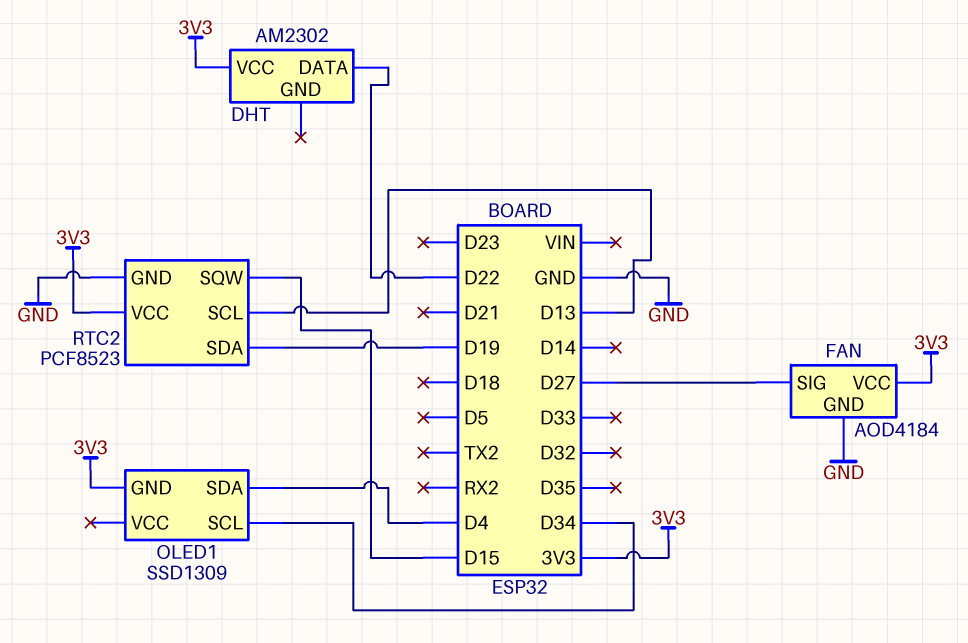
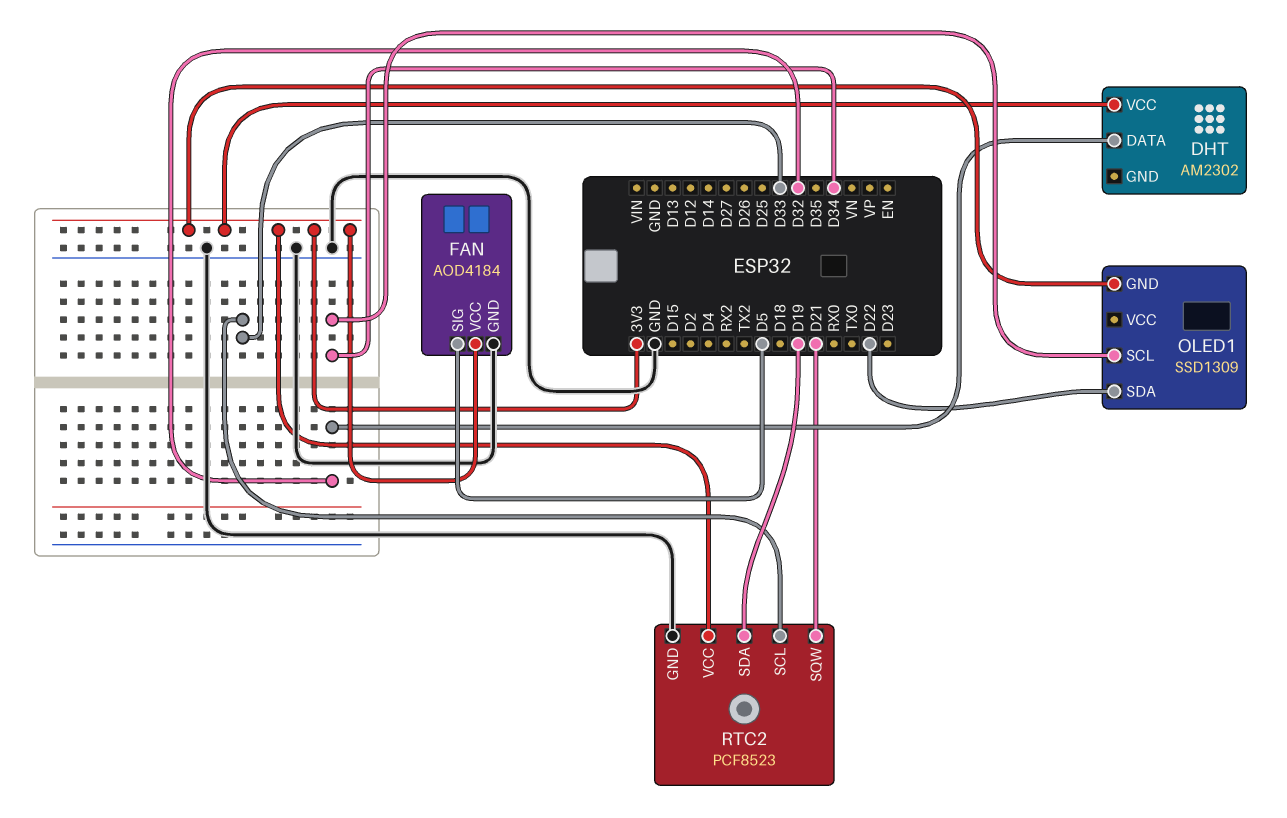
DHT pin DATA: D22 -> D32
FAN pin SIG: D27 -> D5
OLED1 pin SDA: D4 -> D22
RTC2 pin SCL: D13 -> D33
RTC2 pin SQW: D15 -> D21

